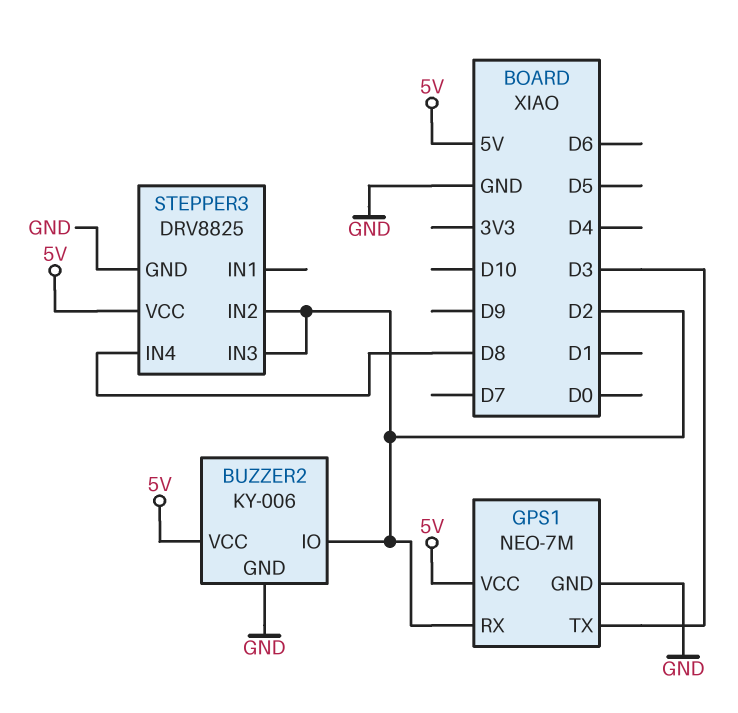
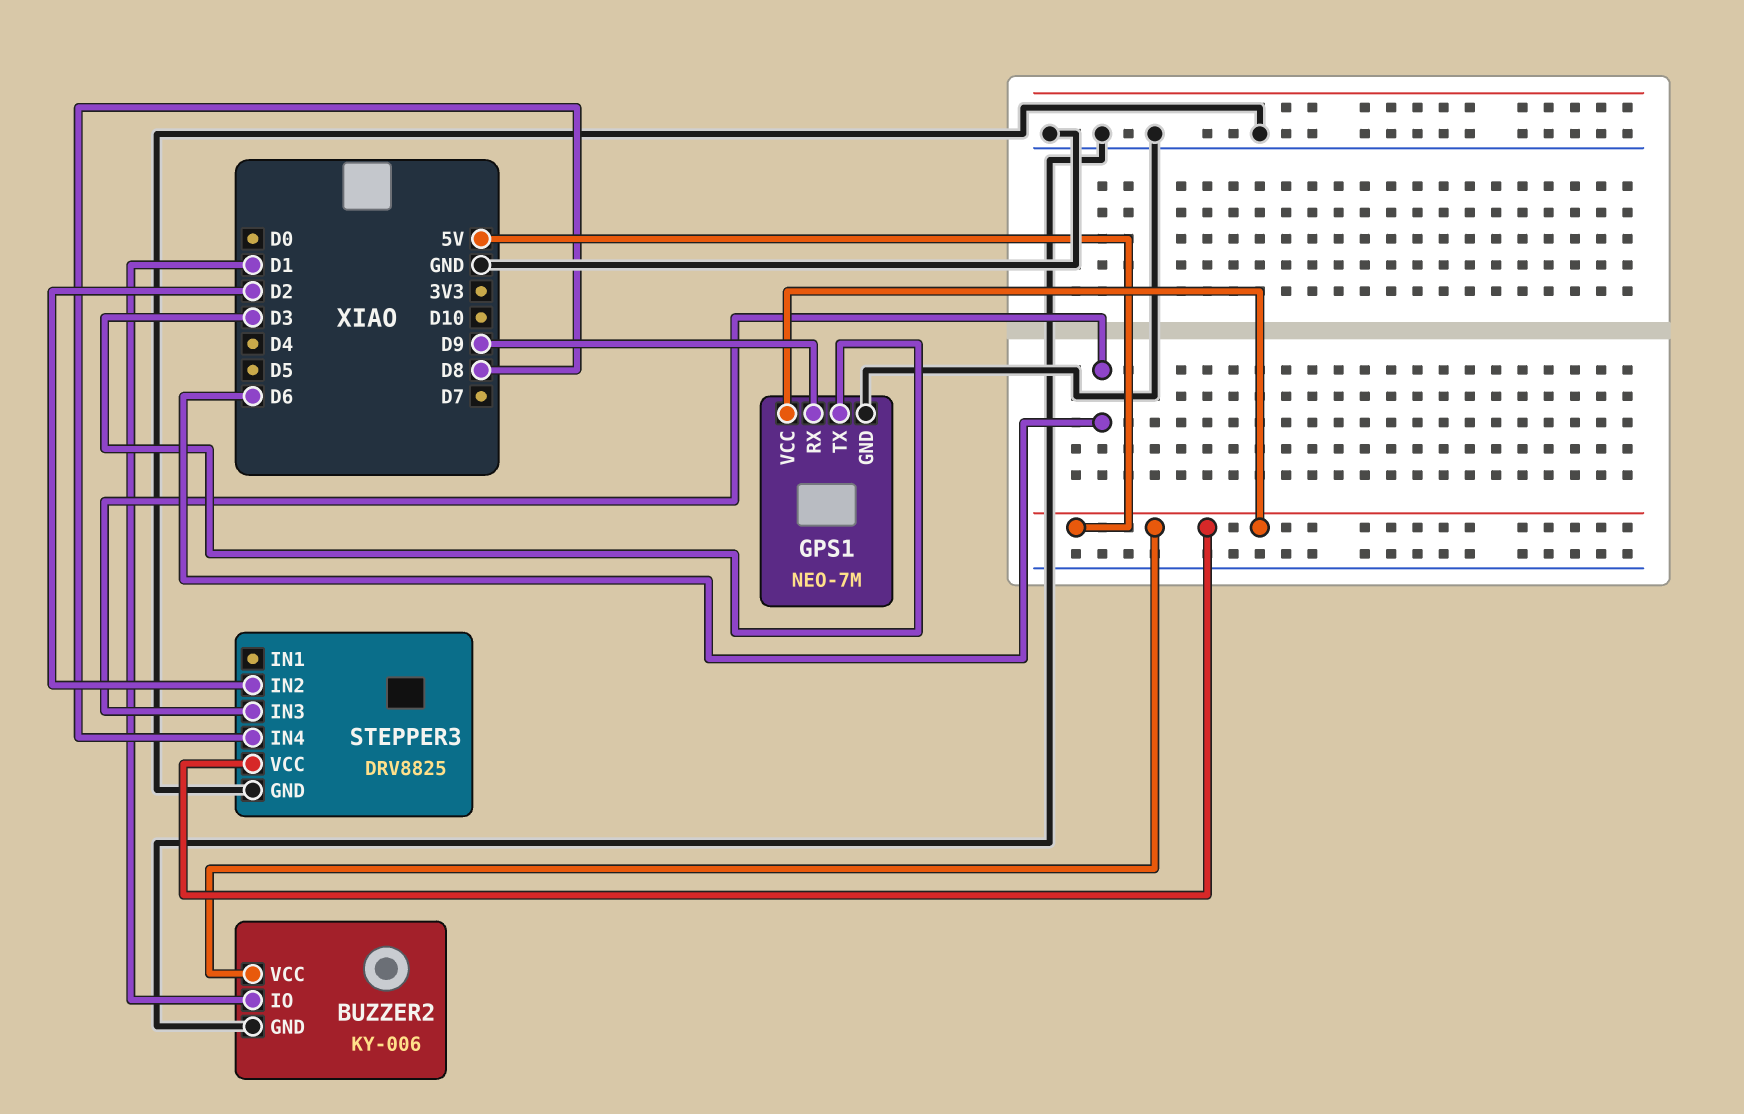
BUZZER2 pin IO: D2 -> D1
GPS1 pin RX: D2 -> D9
STEPPER3 pin IN3: D2 -> D6

